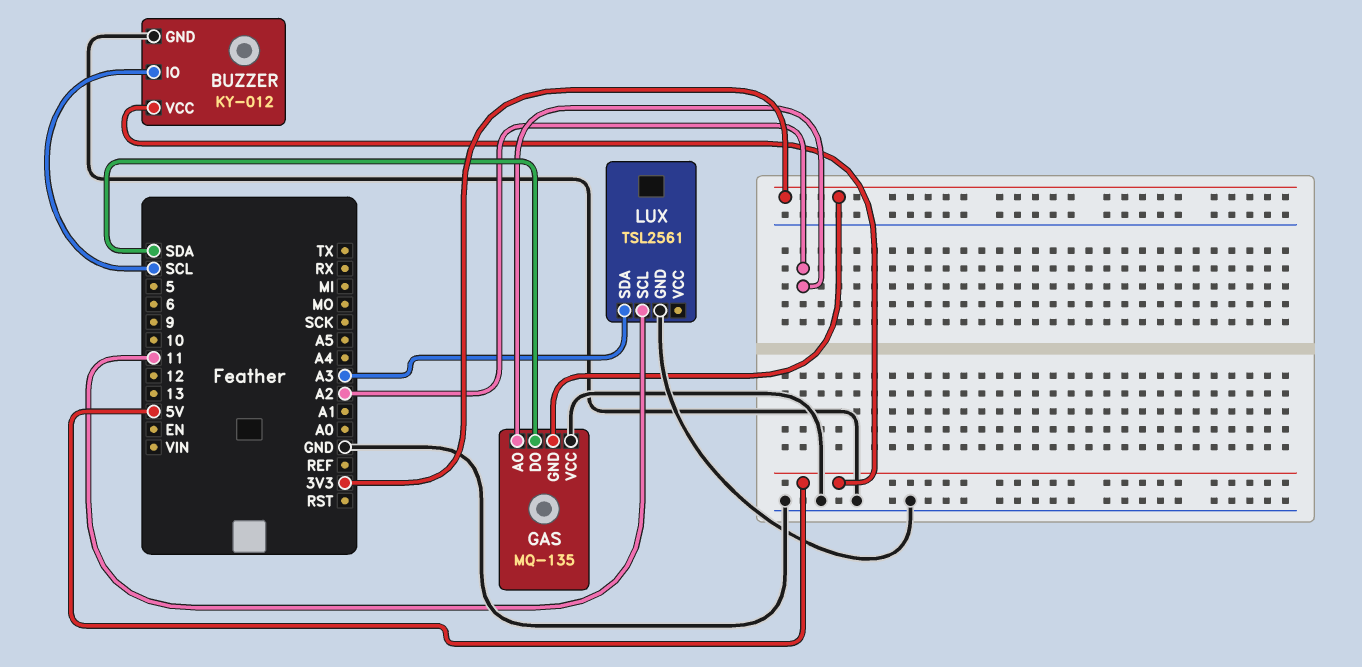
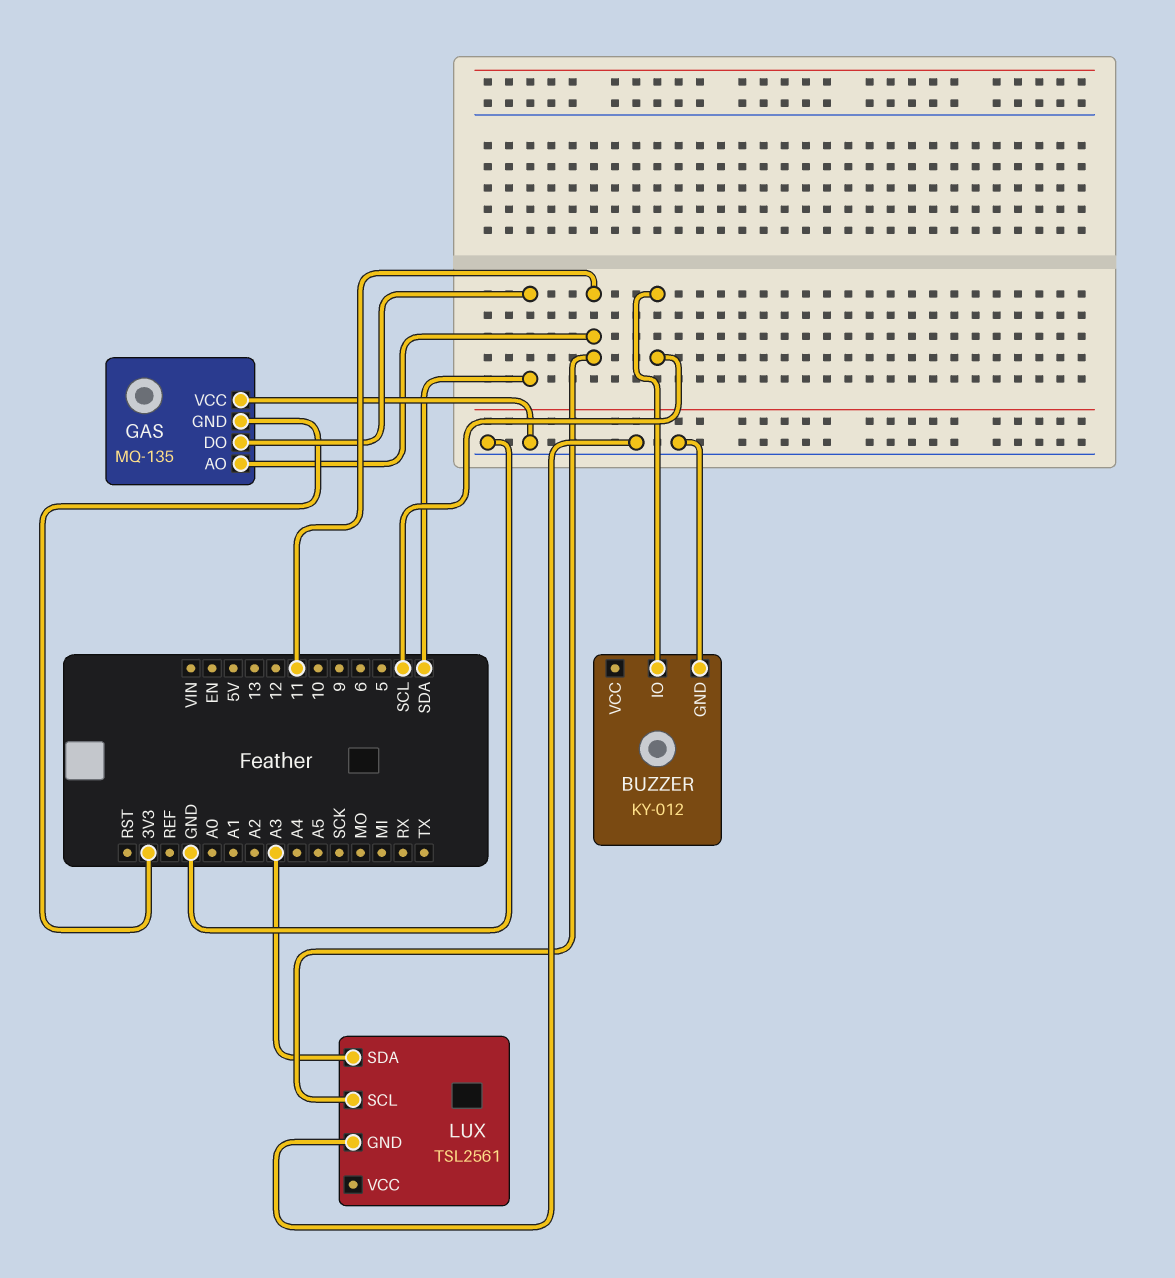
BUZZER pin VCC: 5V -> none
GAS pin AO: A2 -> 11

